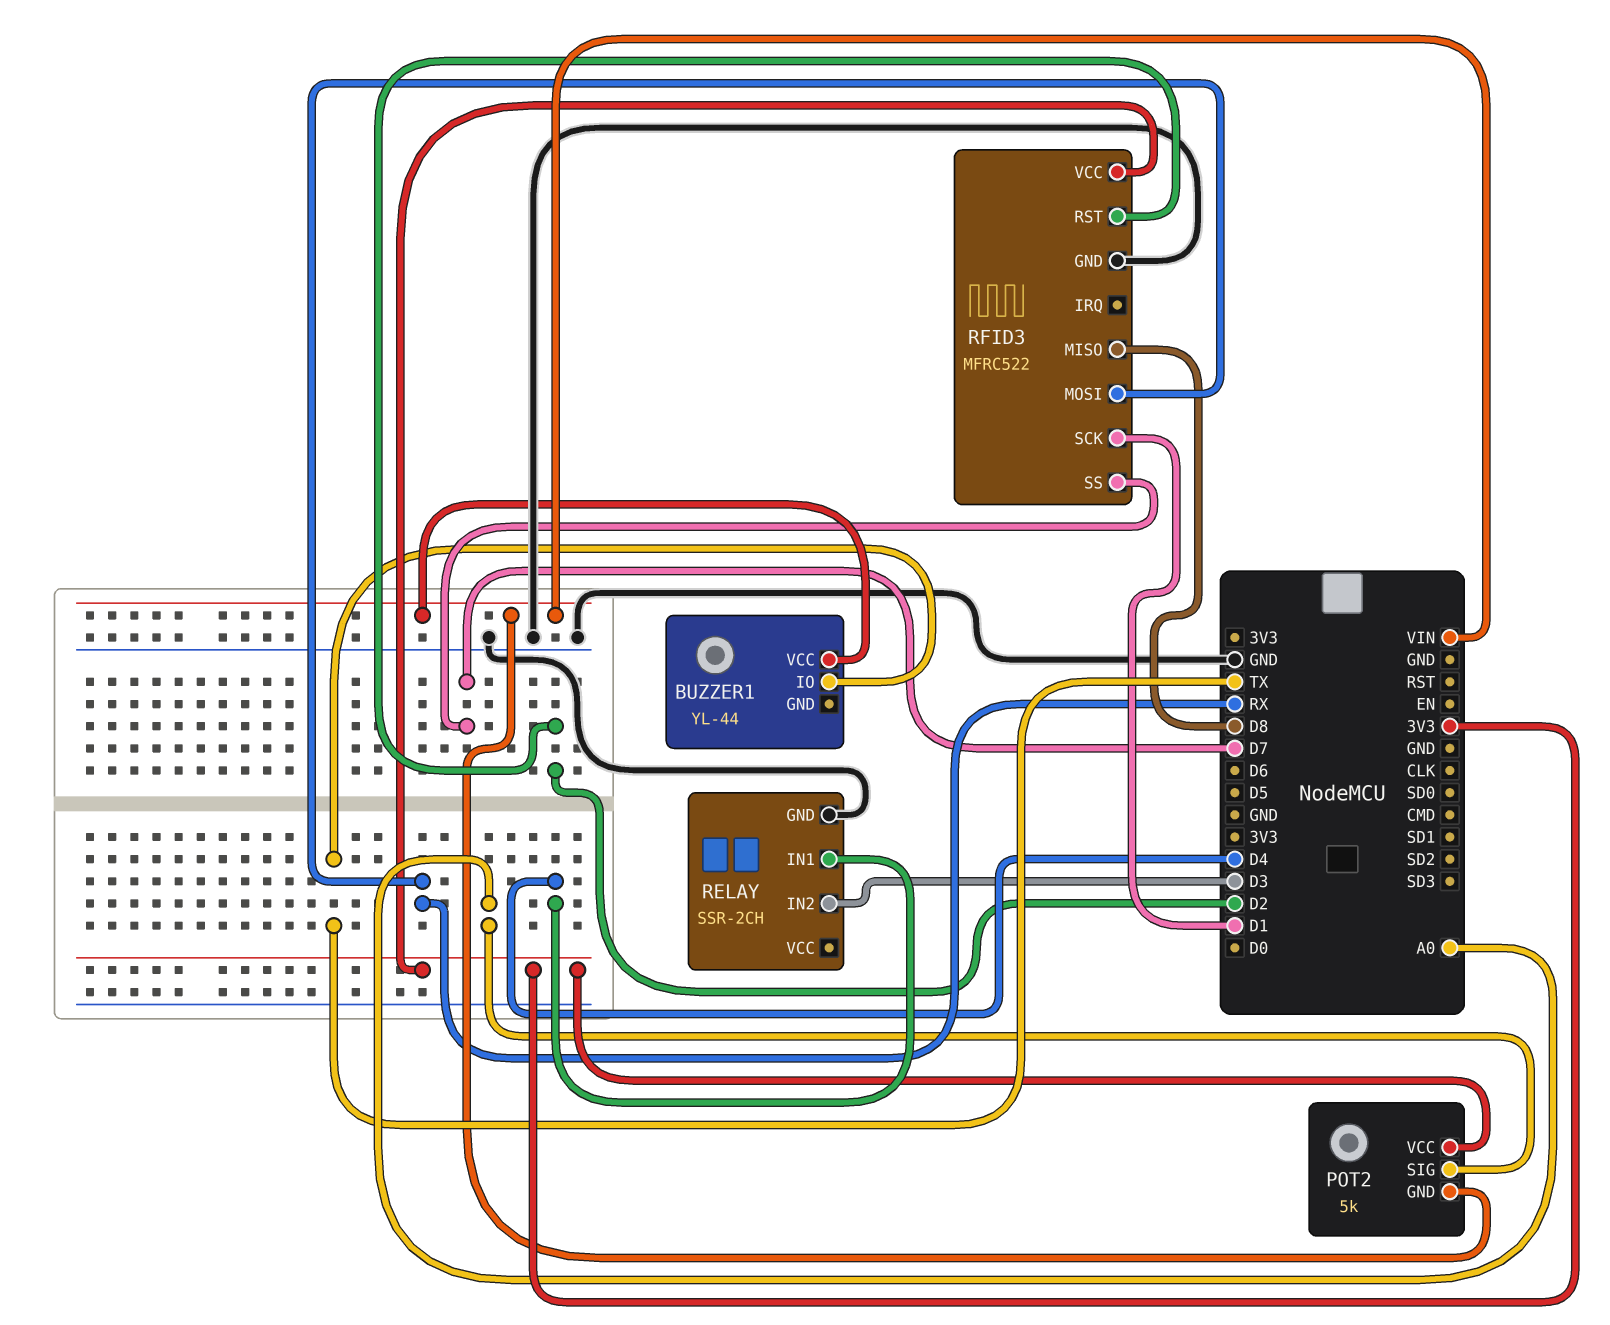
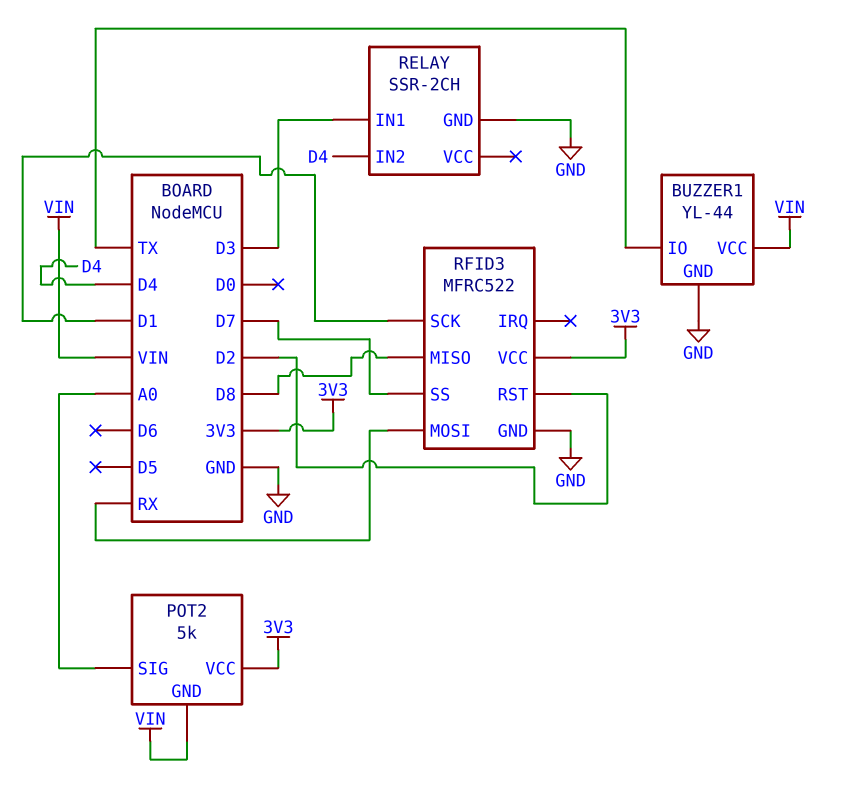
BUZZER1 pin GND: none -> GND
RELAY pin IN1: D4 -> D3
RELAY pin IN2: D3 -> D4

